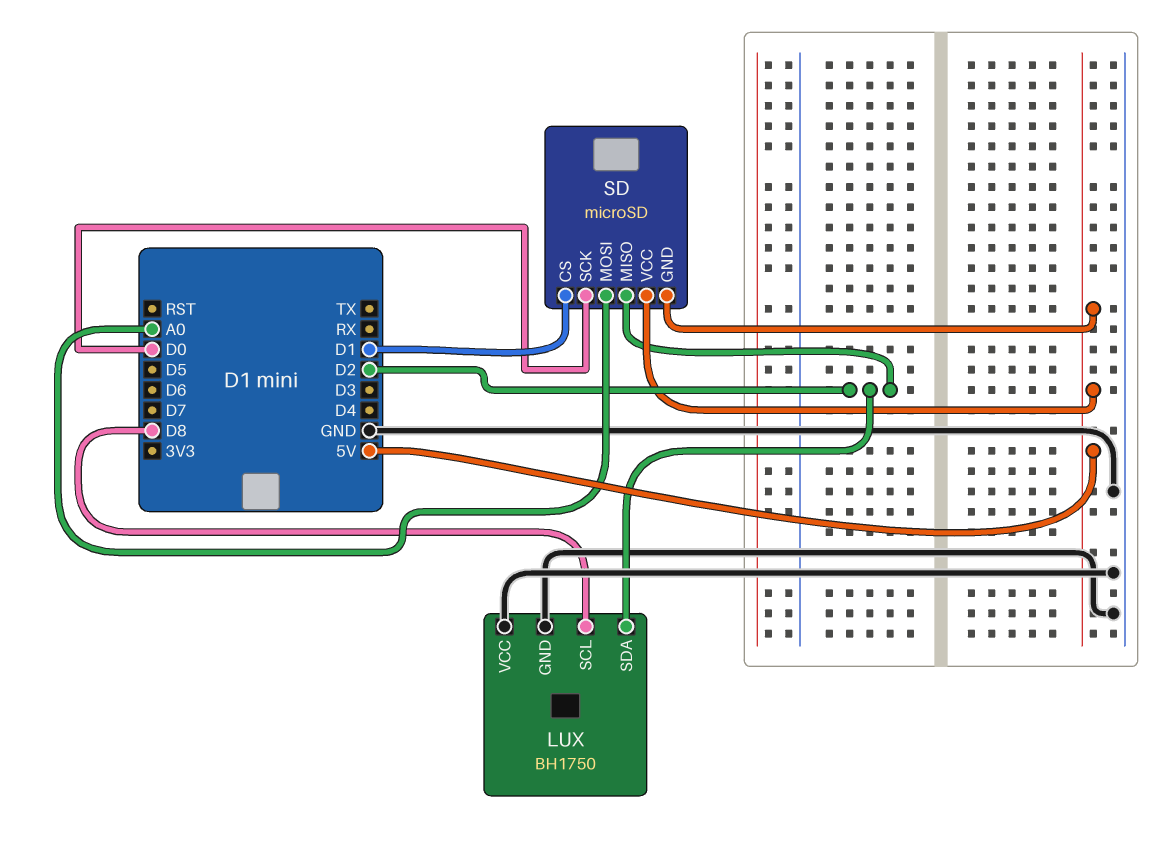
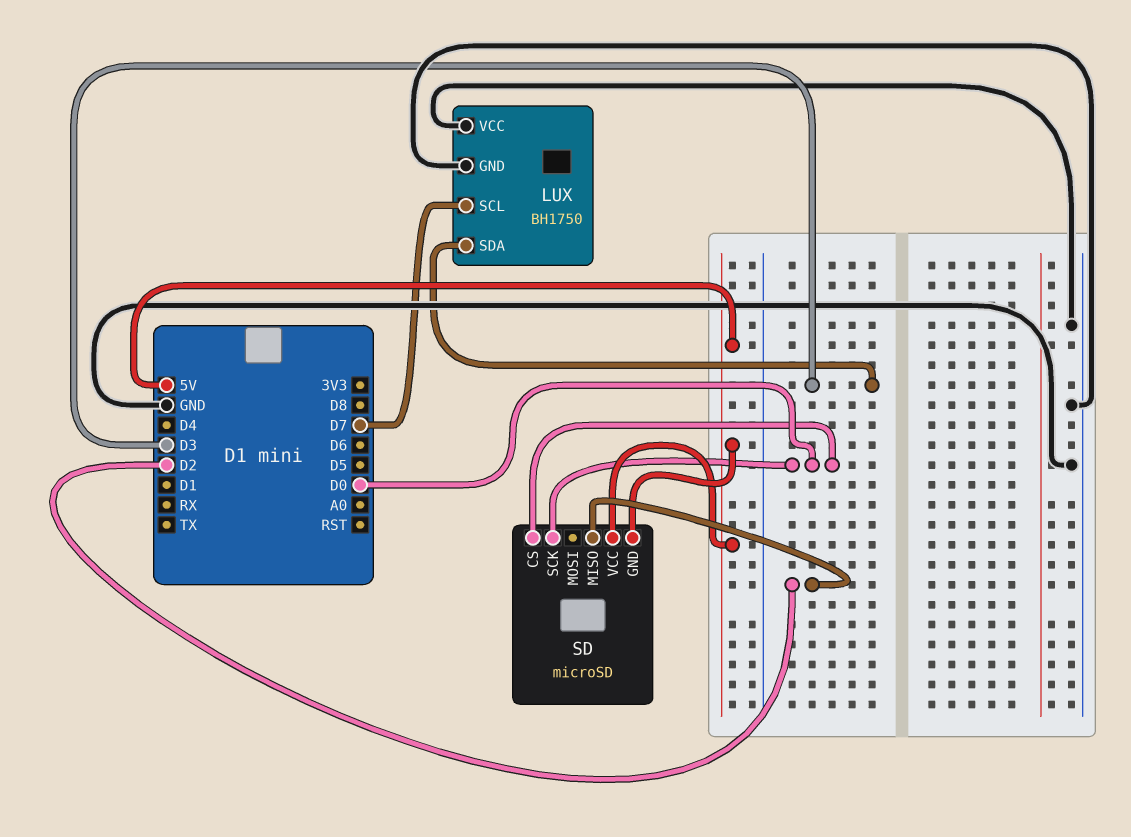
LUX pin SCL: D8 -> D7
LUX pin SDA: D2 -> D3
SD pin CS: D1 -> D0
SD pin MOSI: A0 -> none

